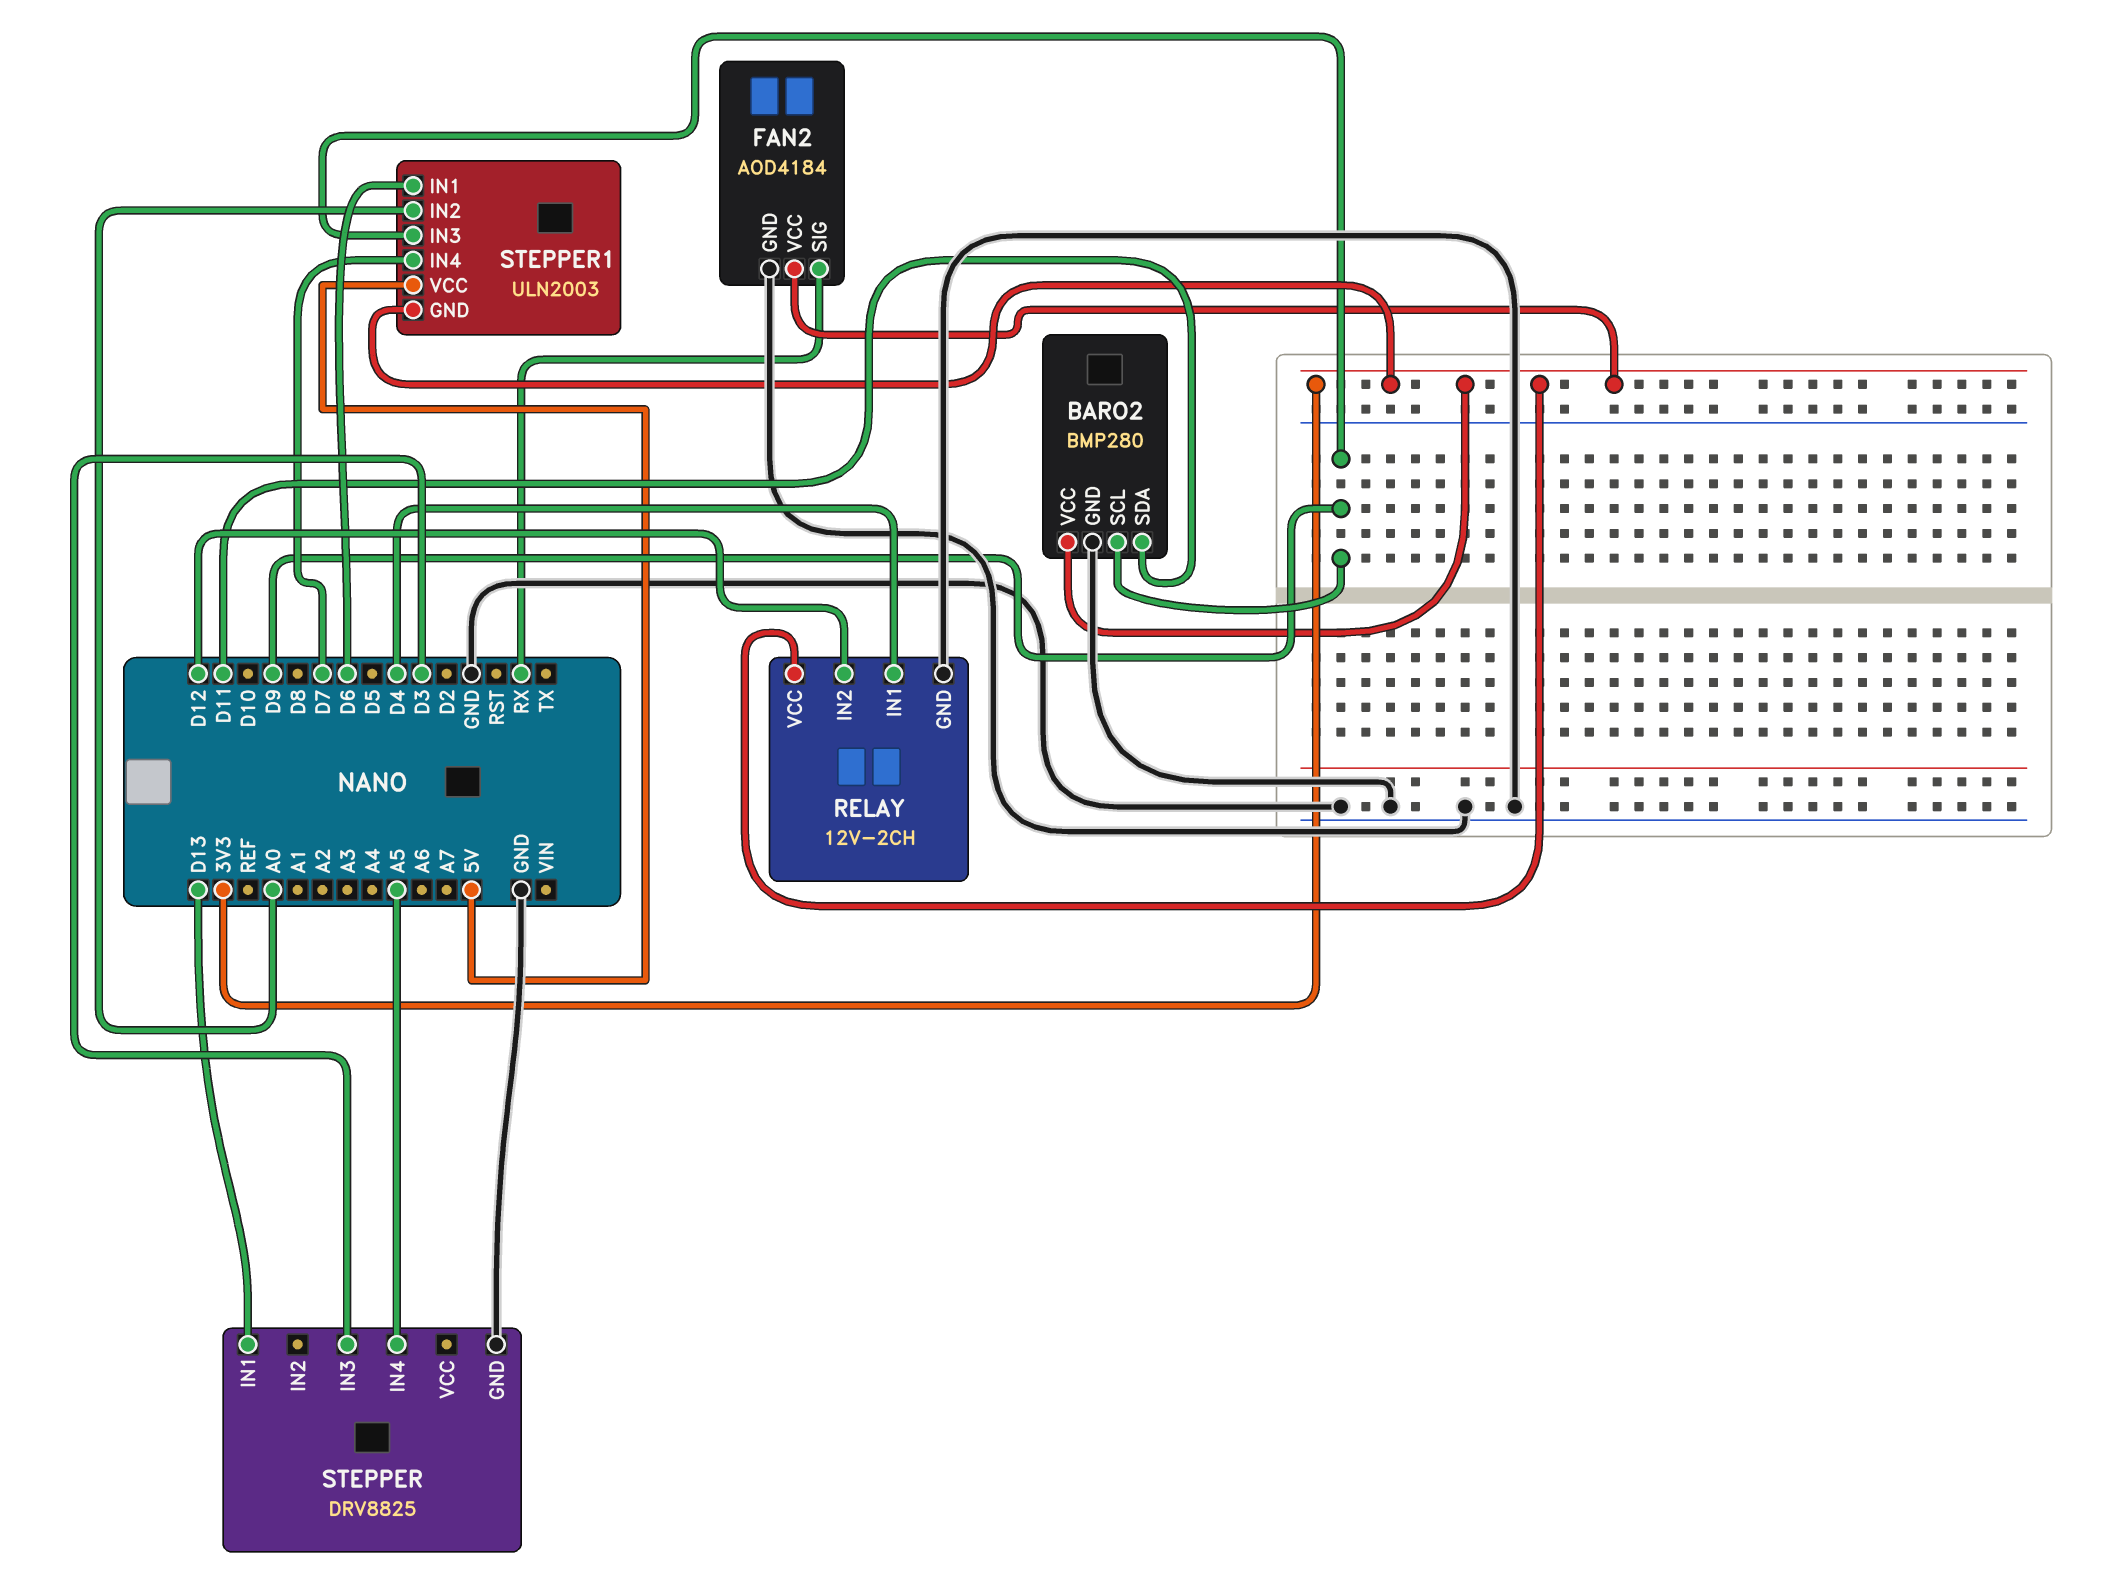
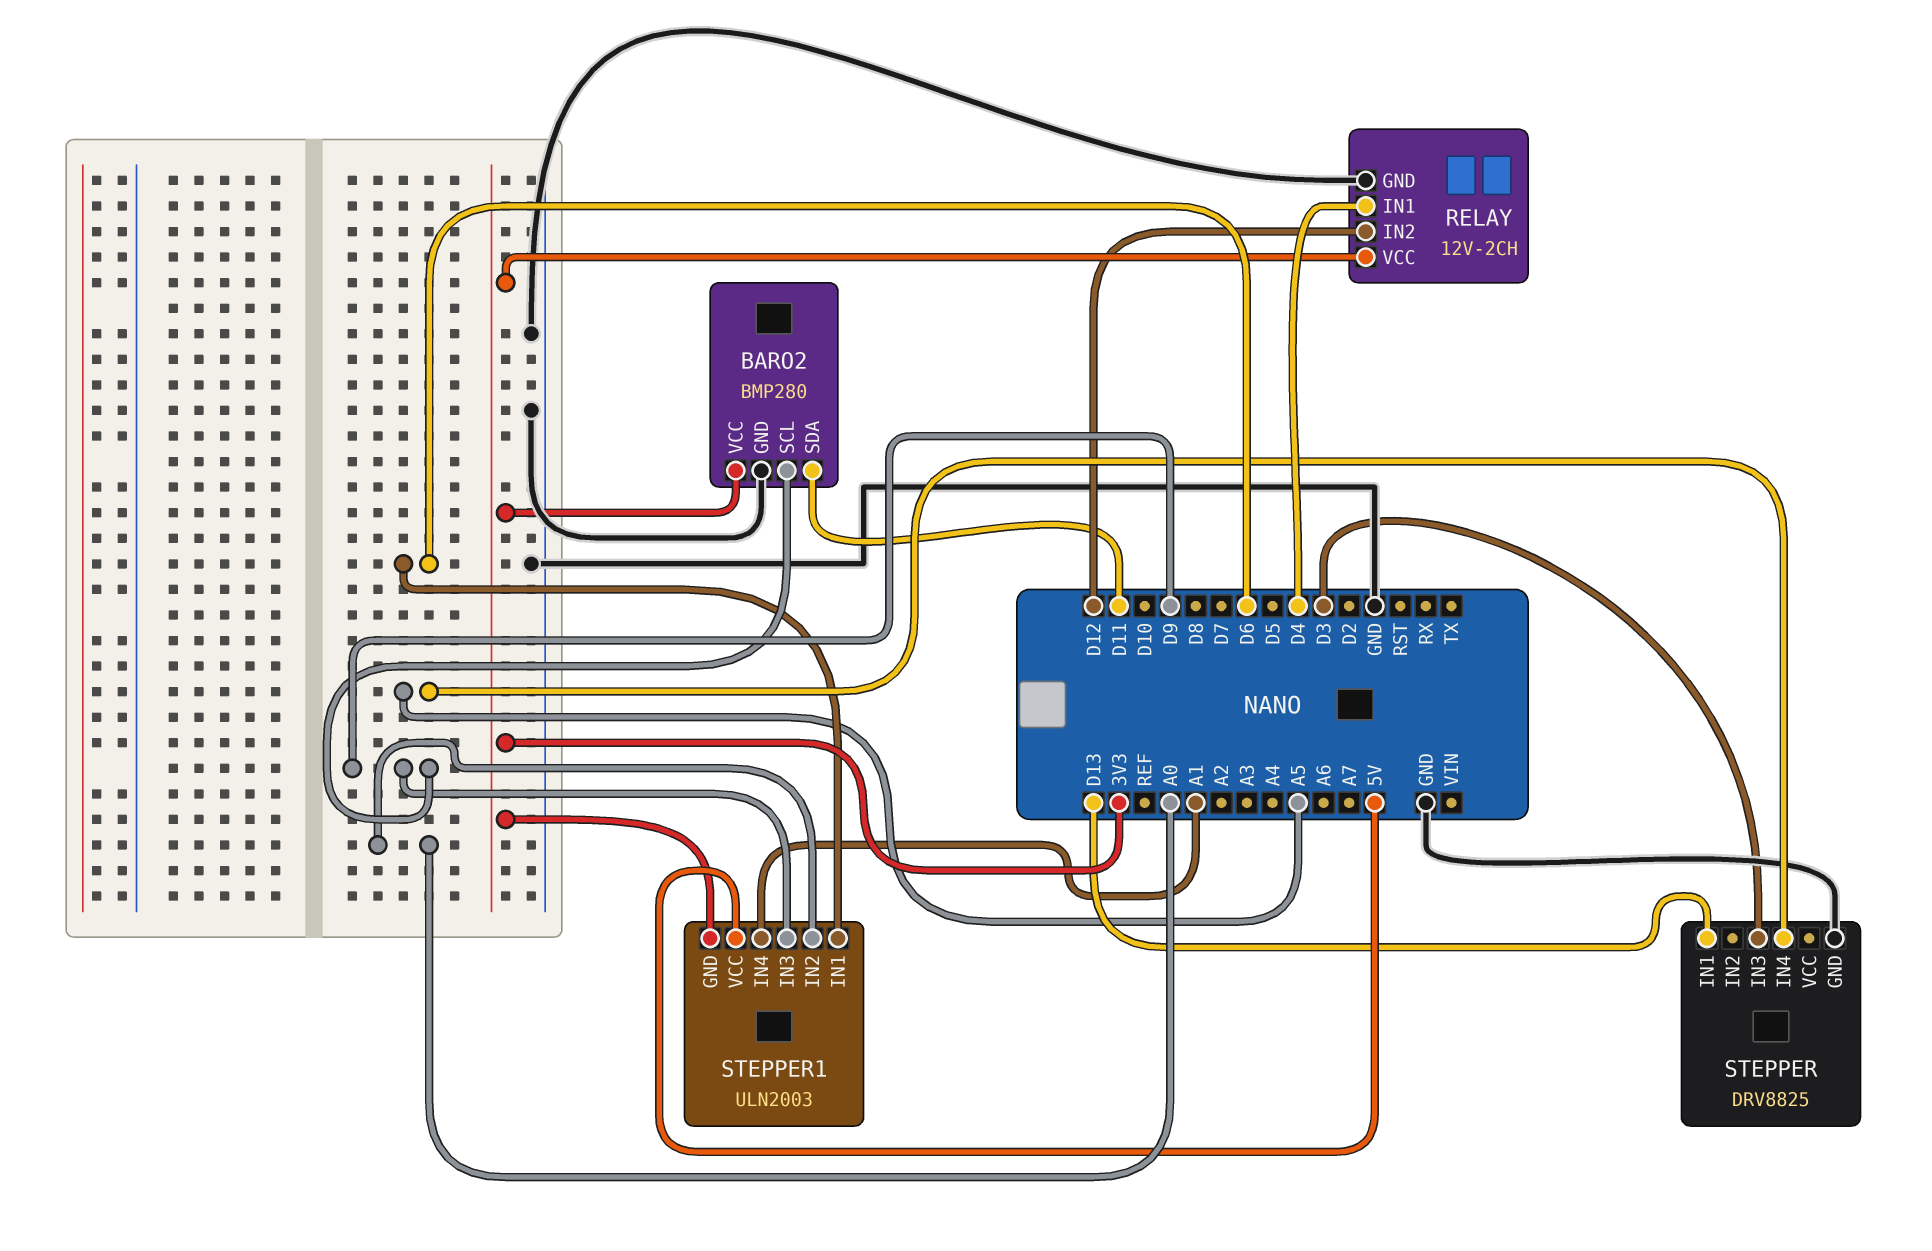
FAN2: AOD4184 -> none
FAN2 pin GND: GND -> none
FAN2 pin SIG: RX -> none
FAN2 pin VCC: 3V3 -> none
STEPPER1 pin IN4: D7 -> A1

